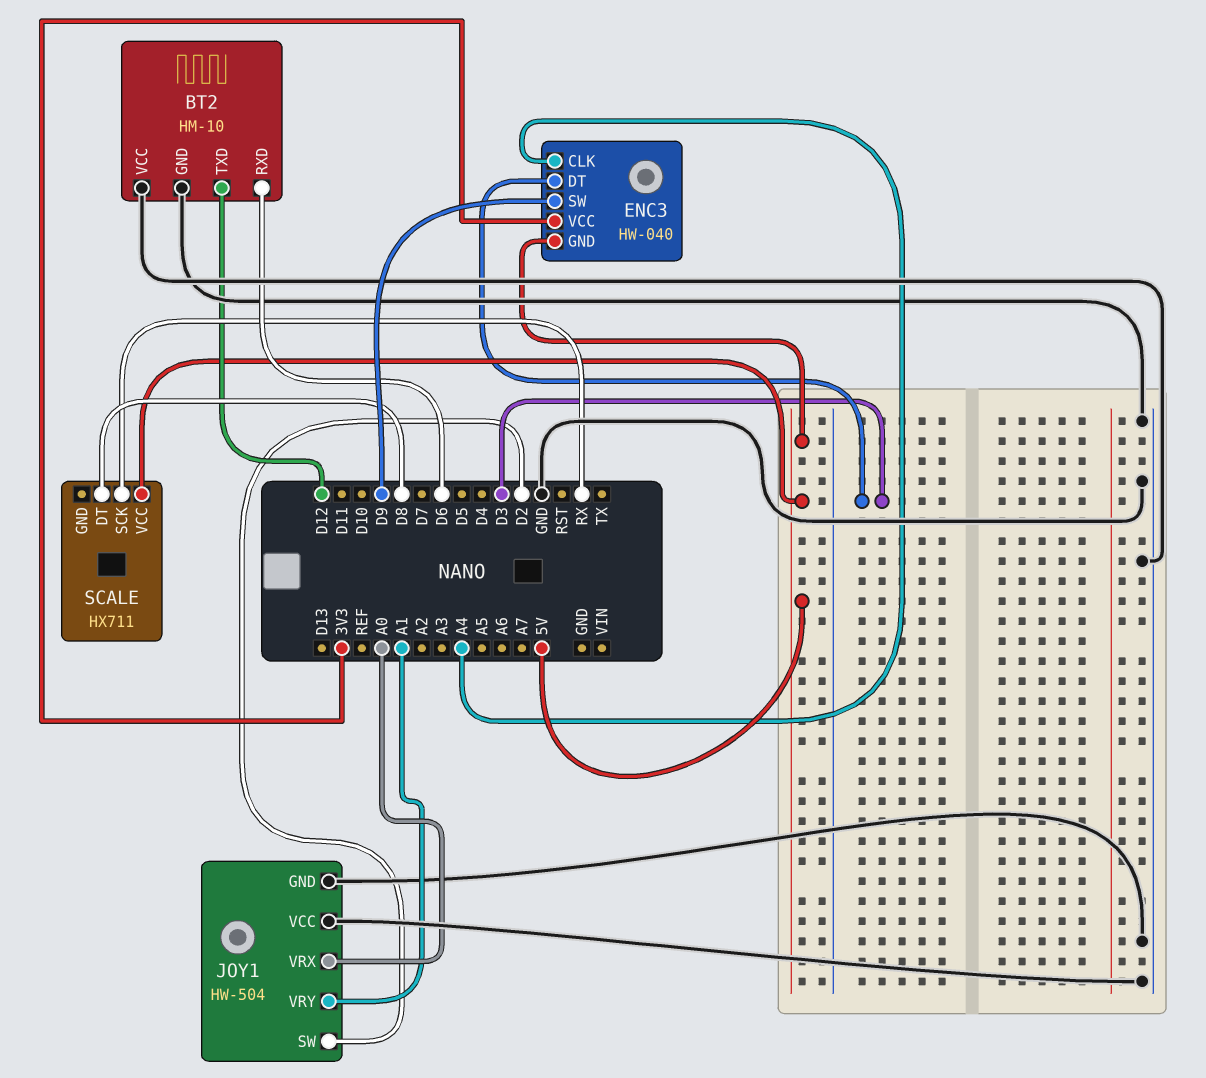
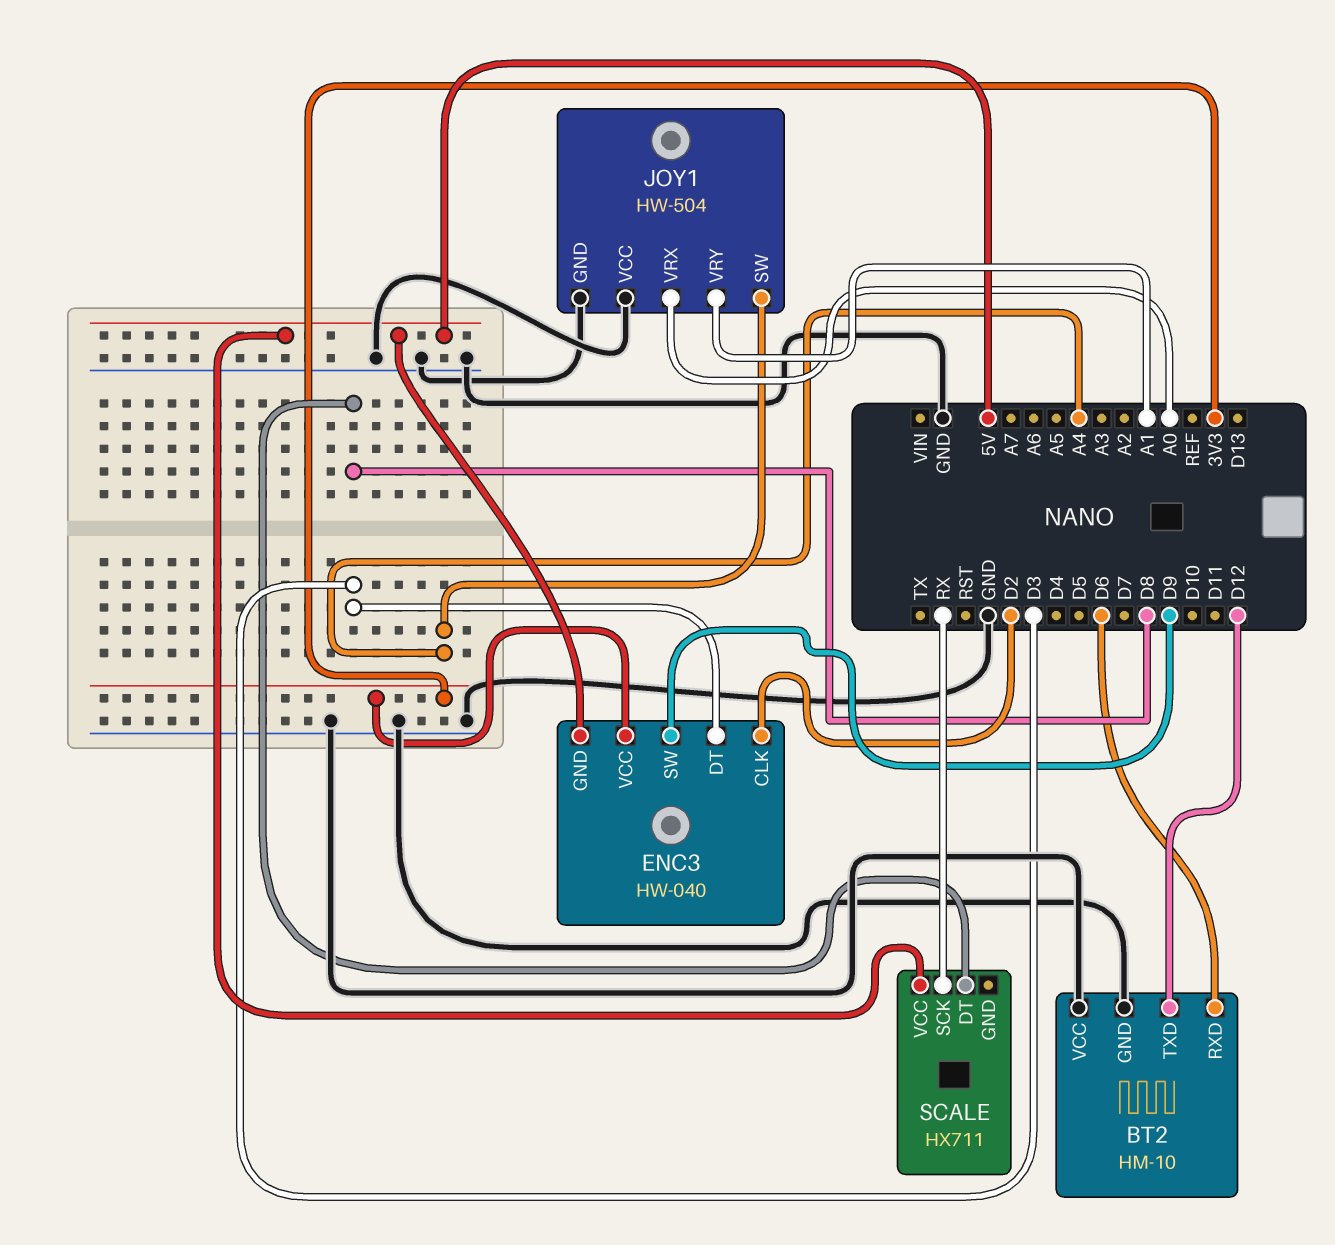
ENC3 pin CLK: A4 -> D2
JOY1 pin SW: D2 -> A4

